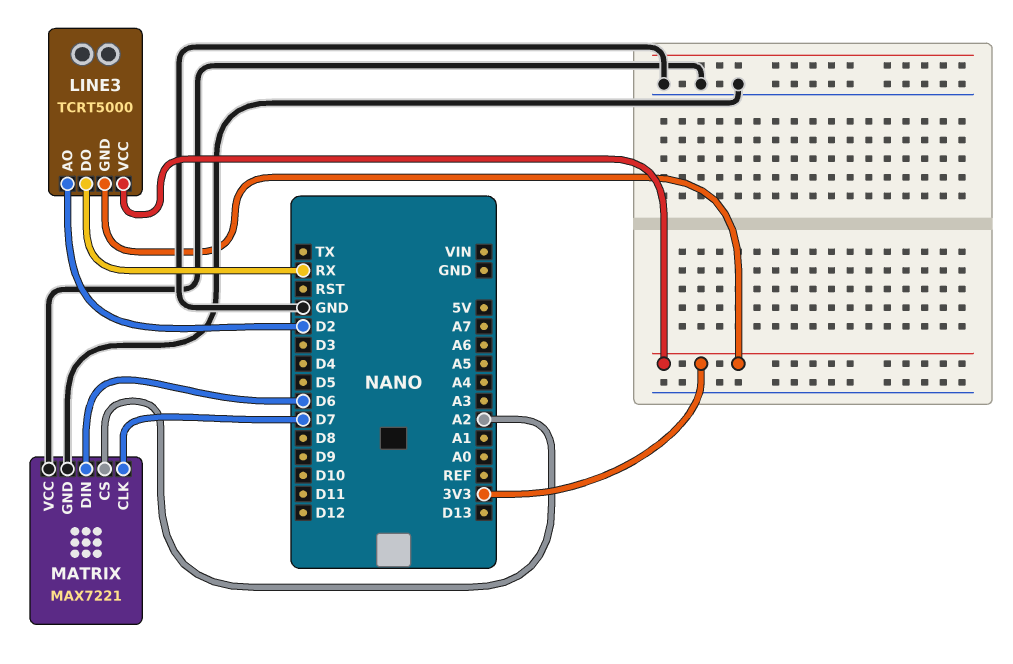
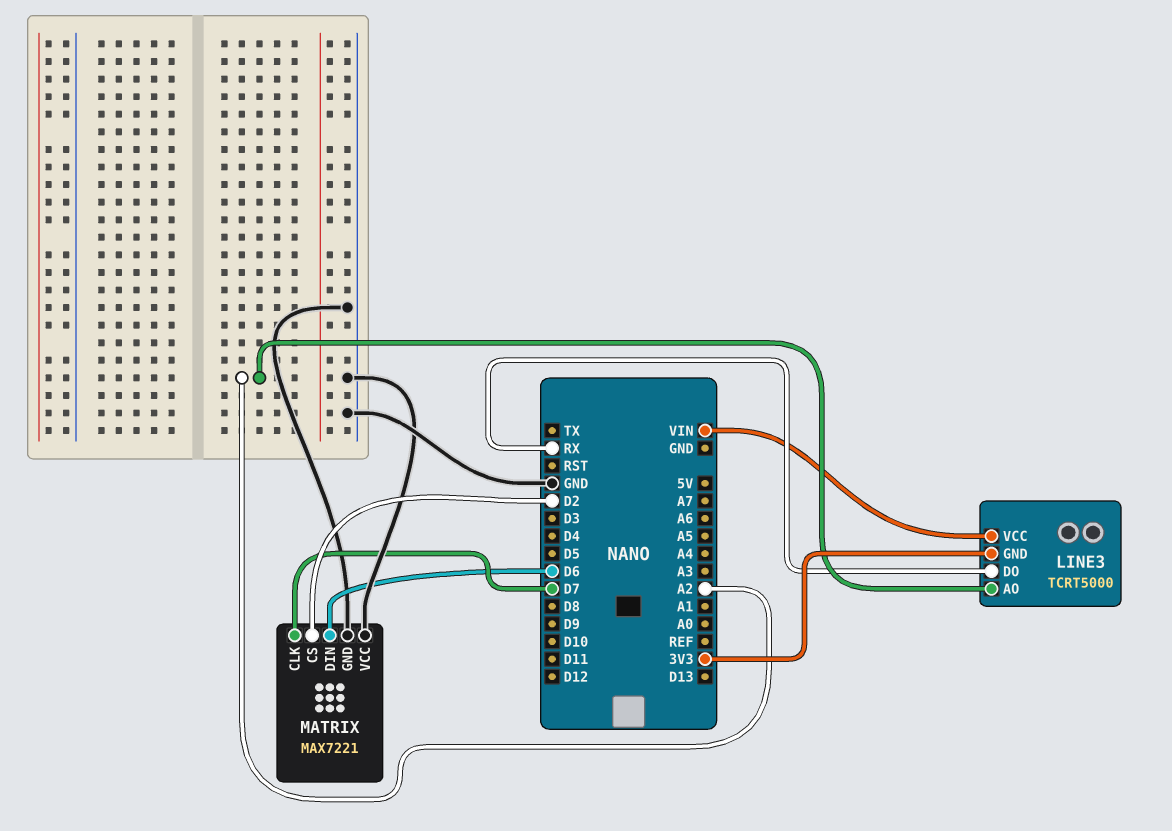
LINE3 pin AO: D2 -> A2
LINE3 pin VCC: 3V3 -> VIN
MATRIX pin CS: A2 -> D2

